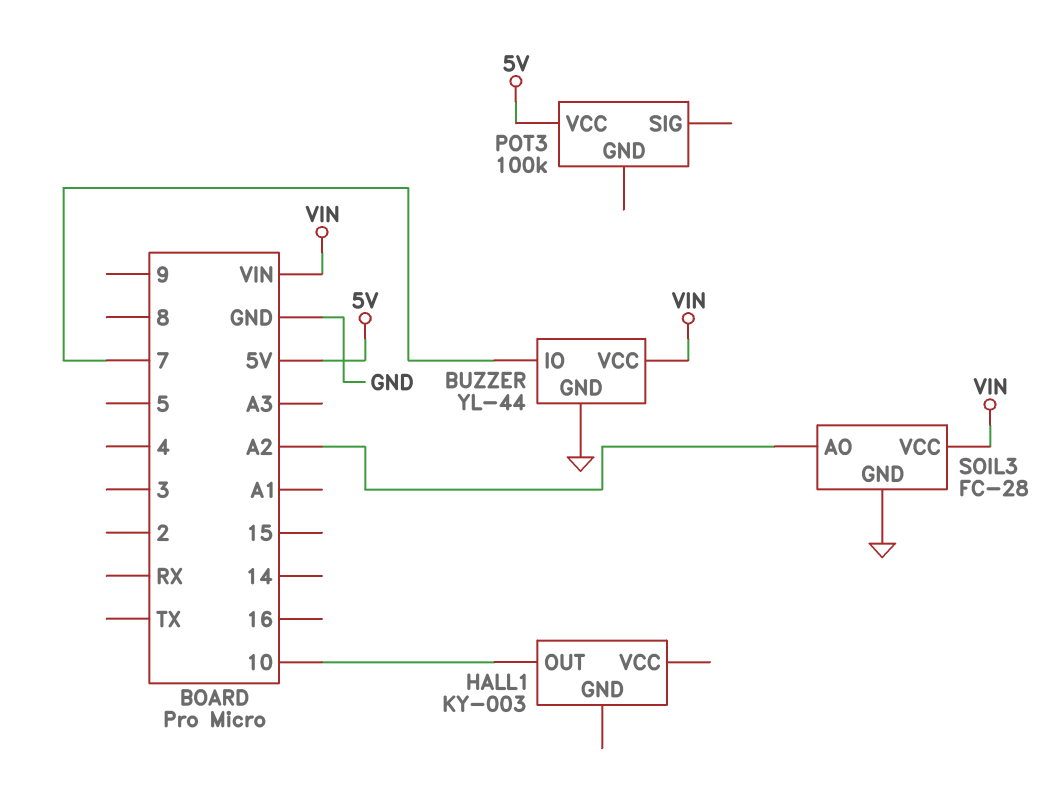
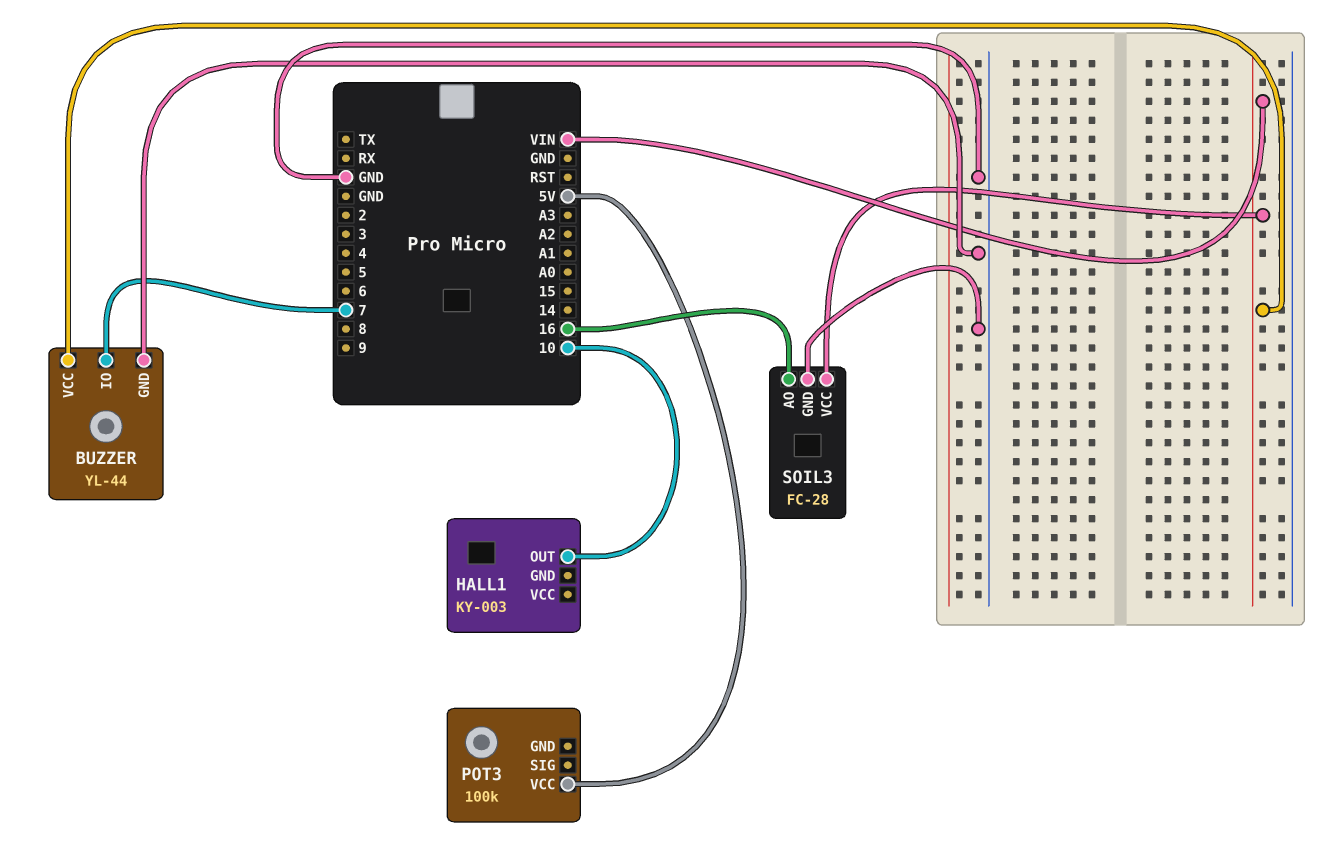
SOIL3 pin AO: A2 -> 16

